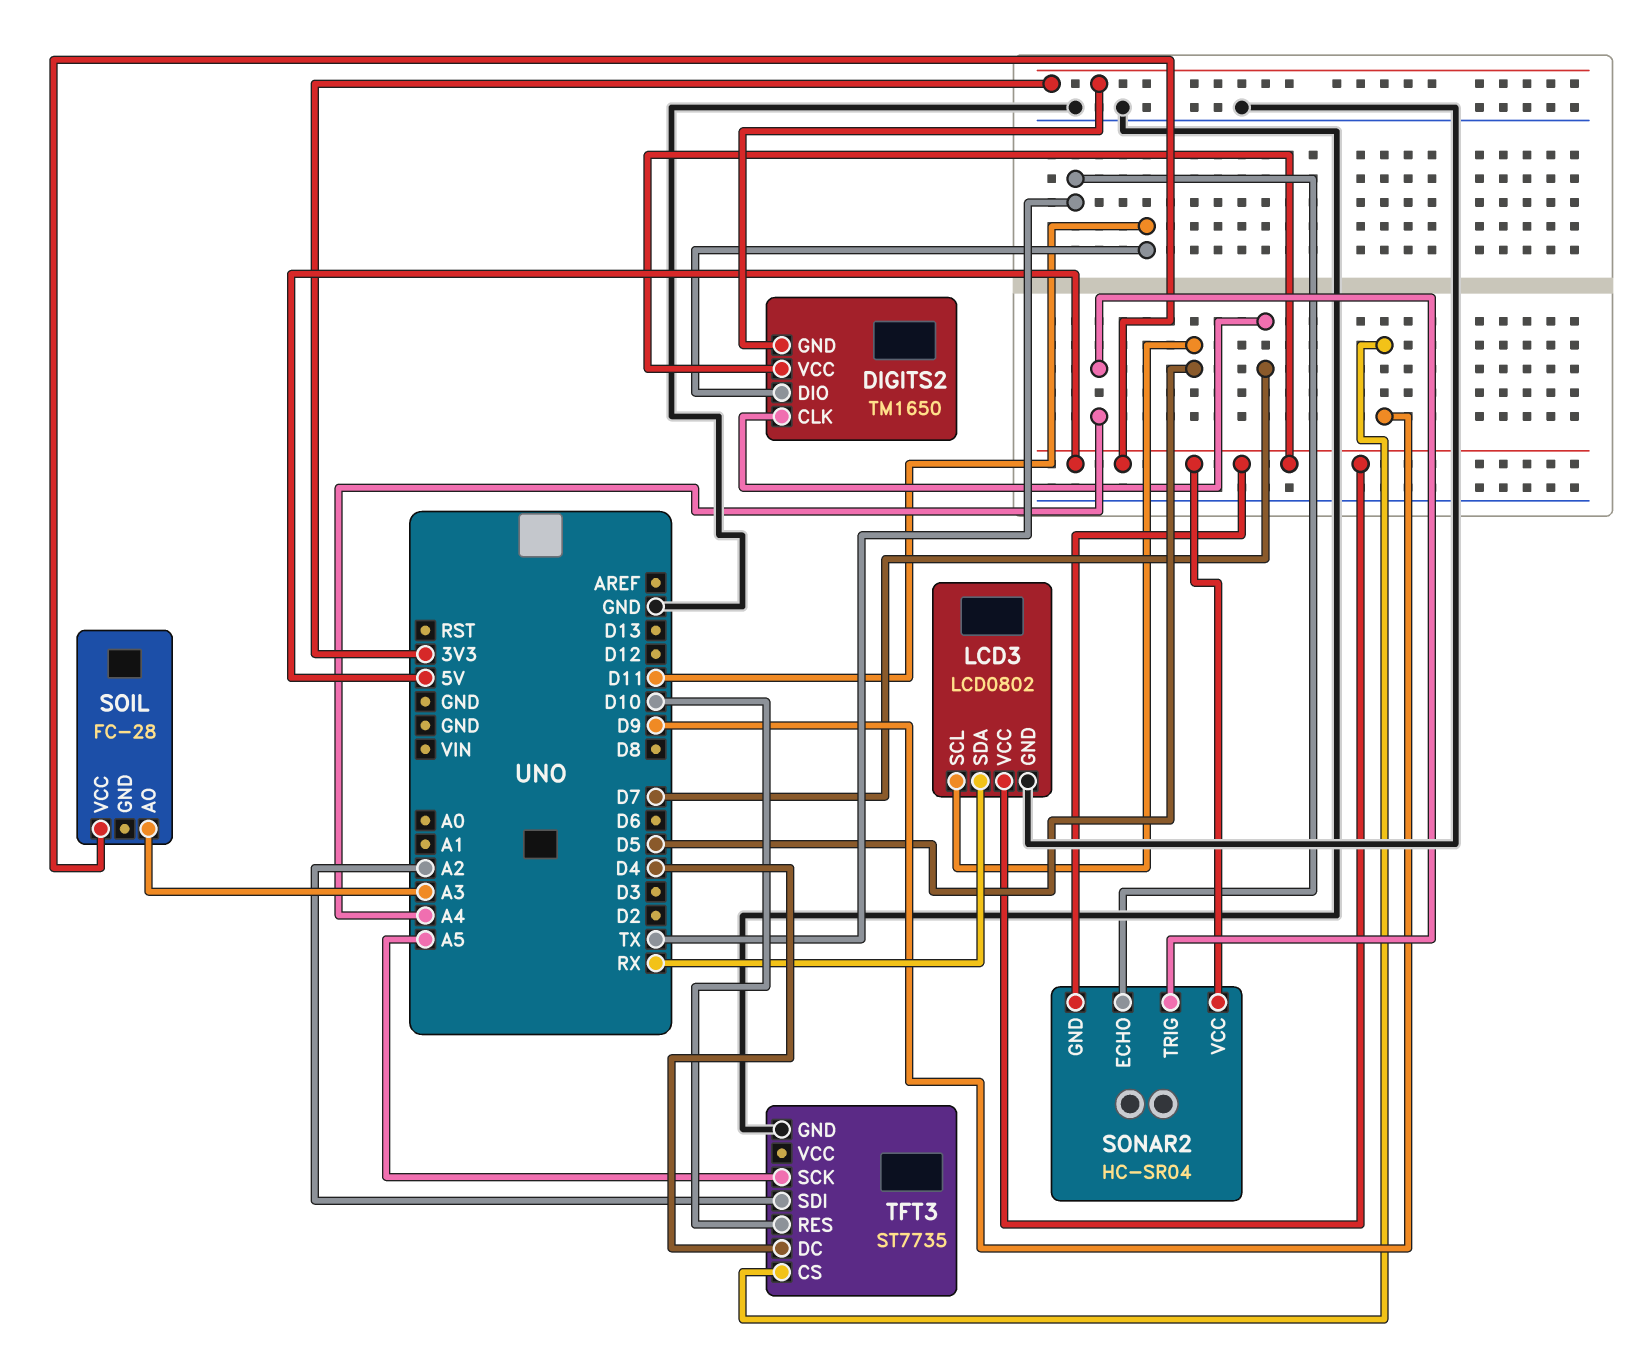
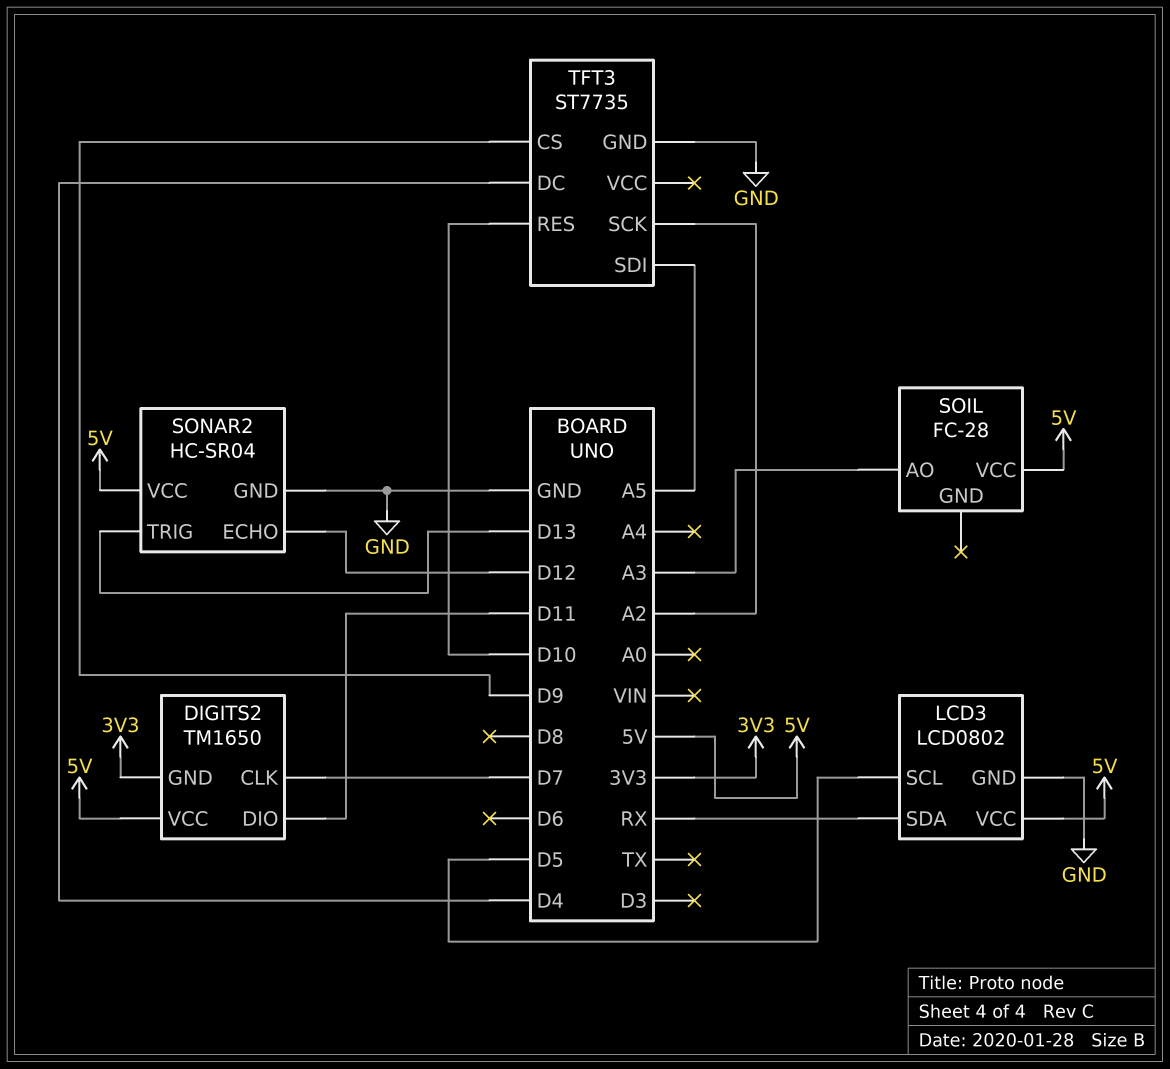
SONAR2 pin ECHO: TX -> D12
SONAR2 pin GND: 5V -> GND
SONAR2 pin TRIG: A4 -> D13
TFT3 pin SCK: A5 -> A2
TFT3 pin SDI: A2 -> A5

